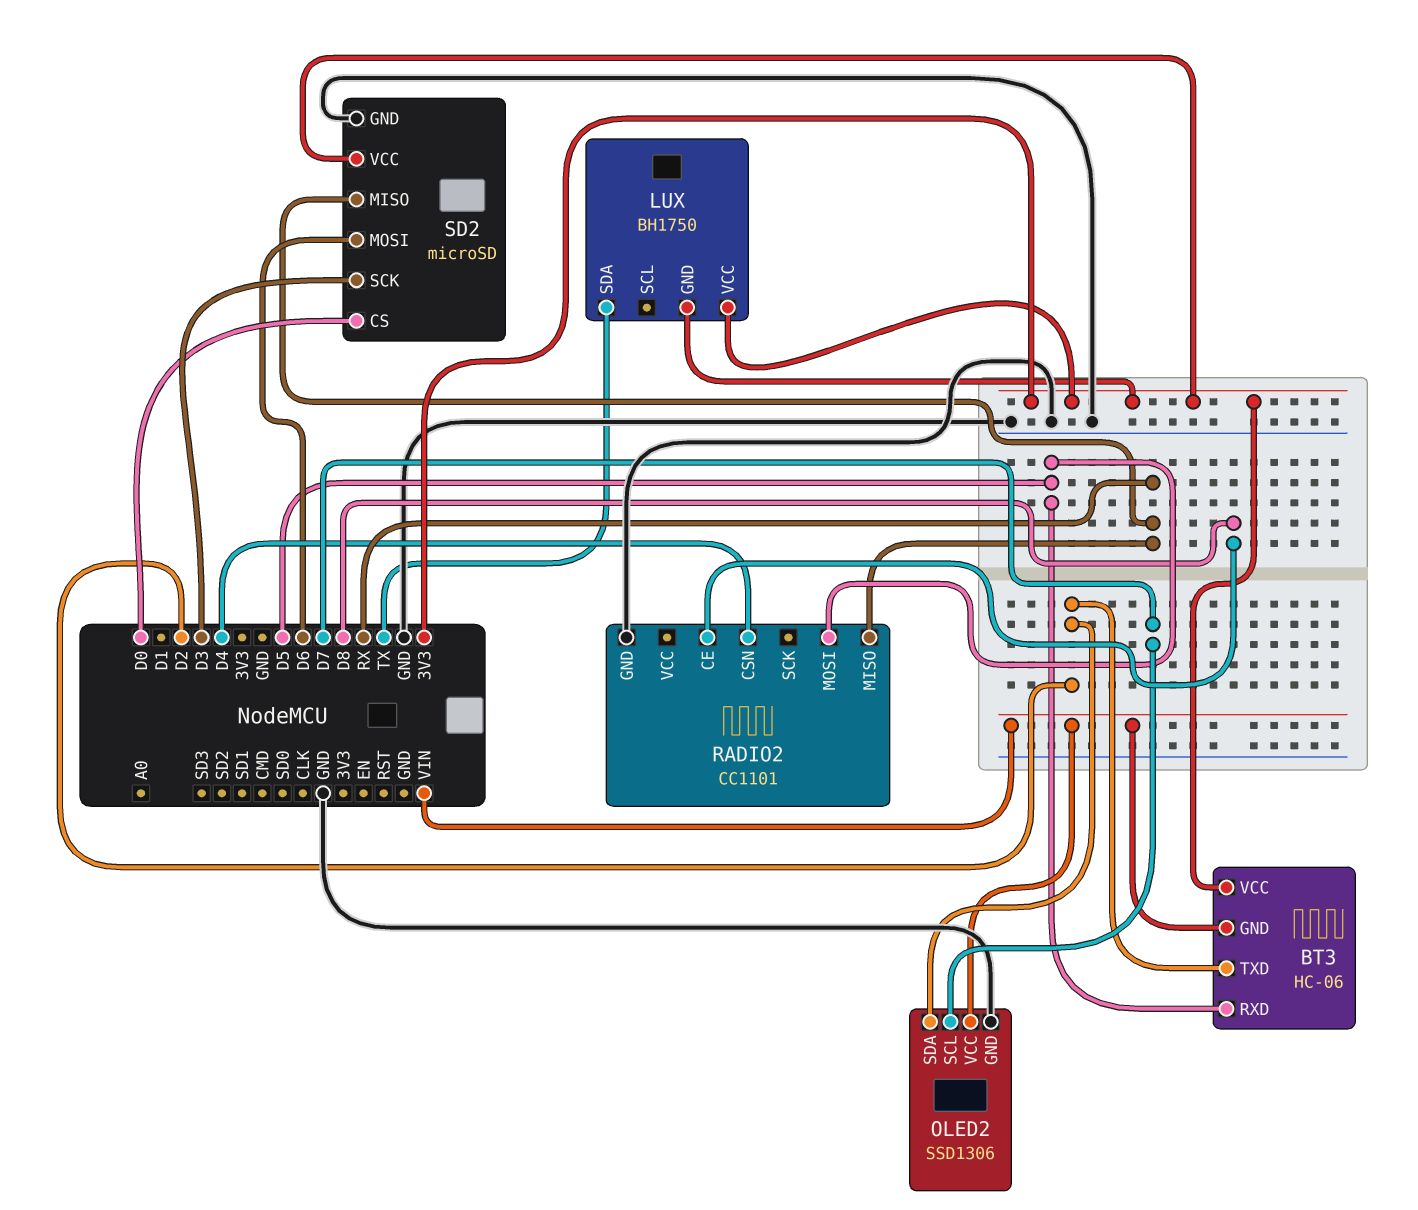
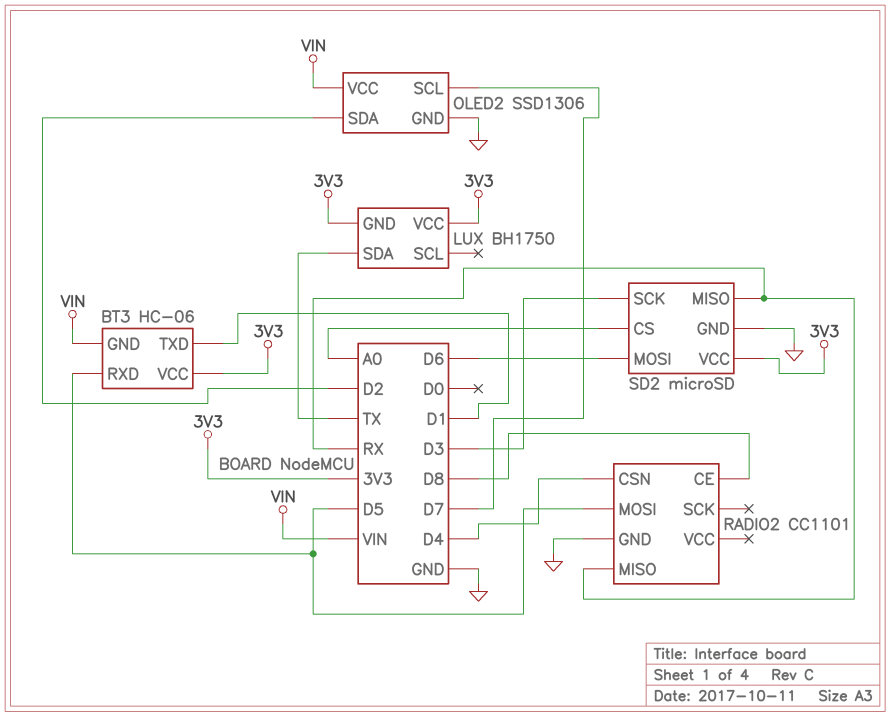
BT3 pin TXD: D2 -> D1
SD2 pin CS: D0 -> A0

